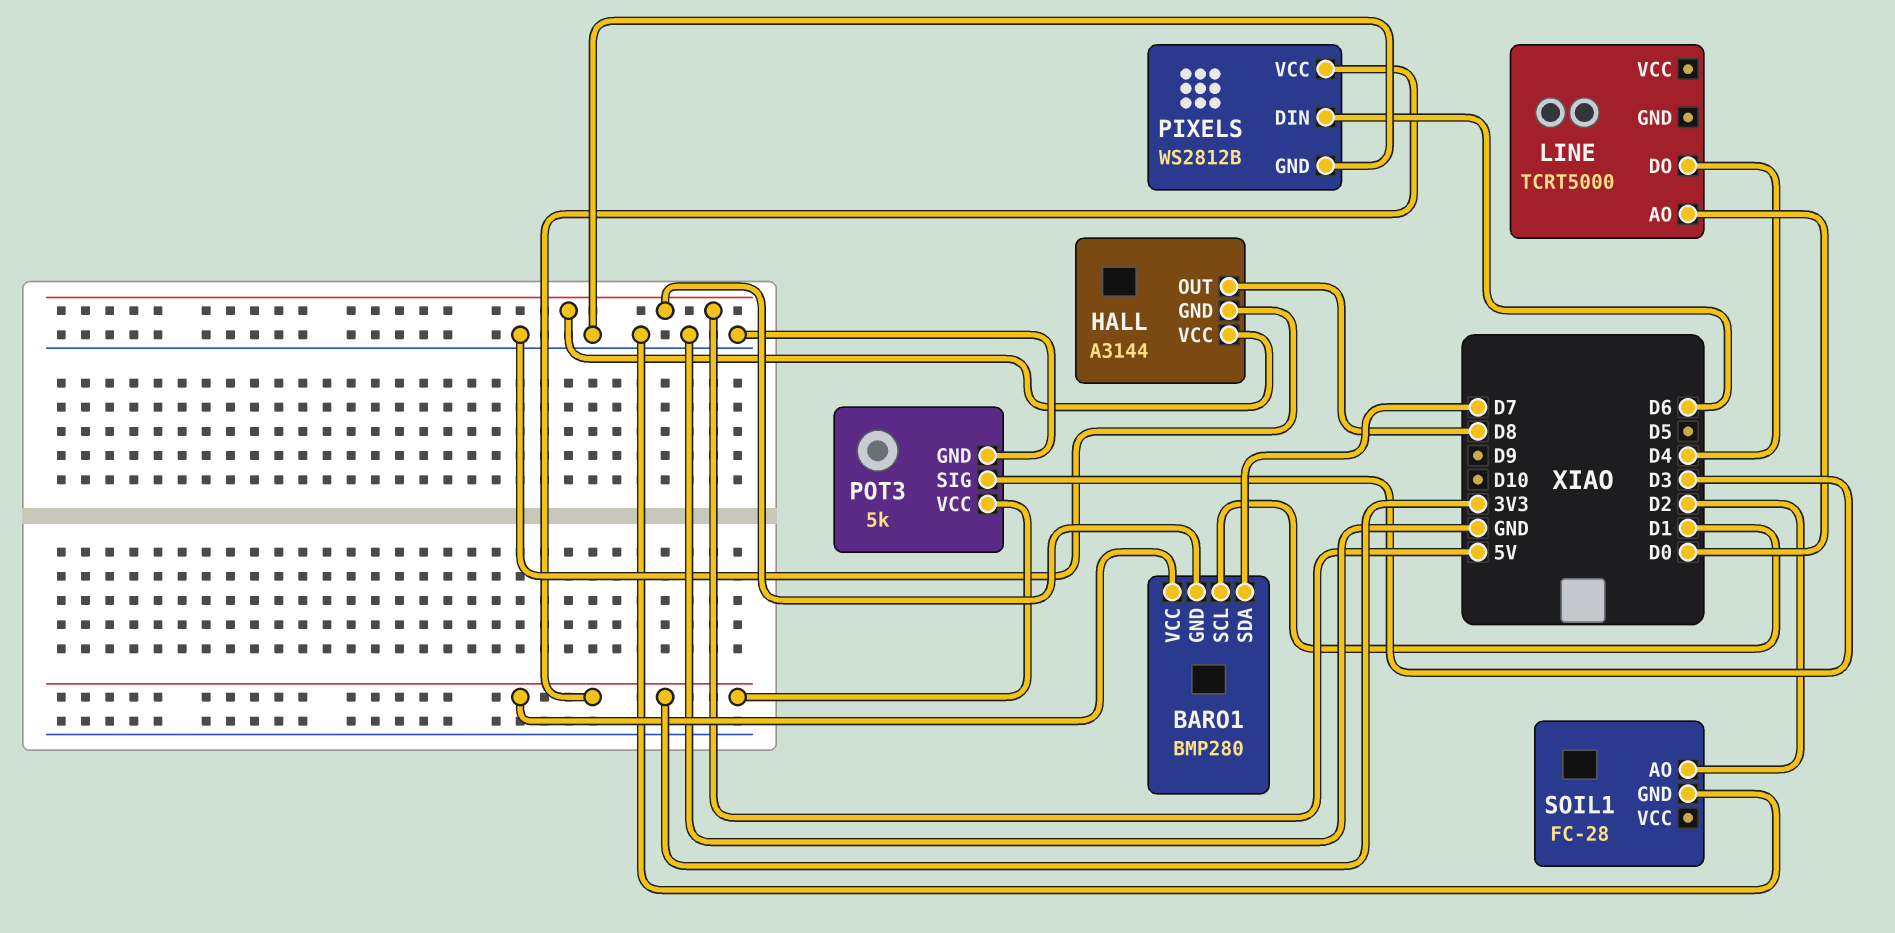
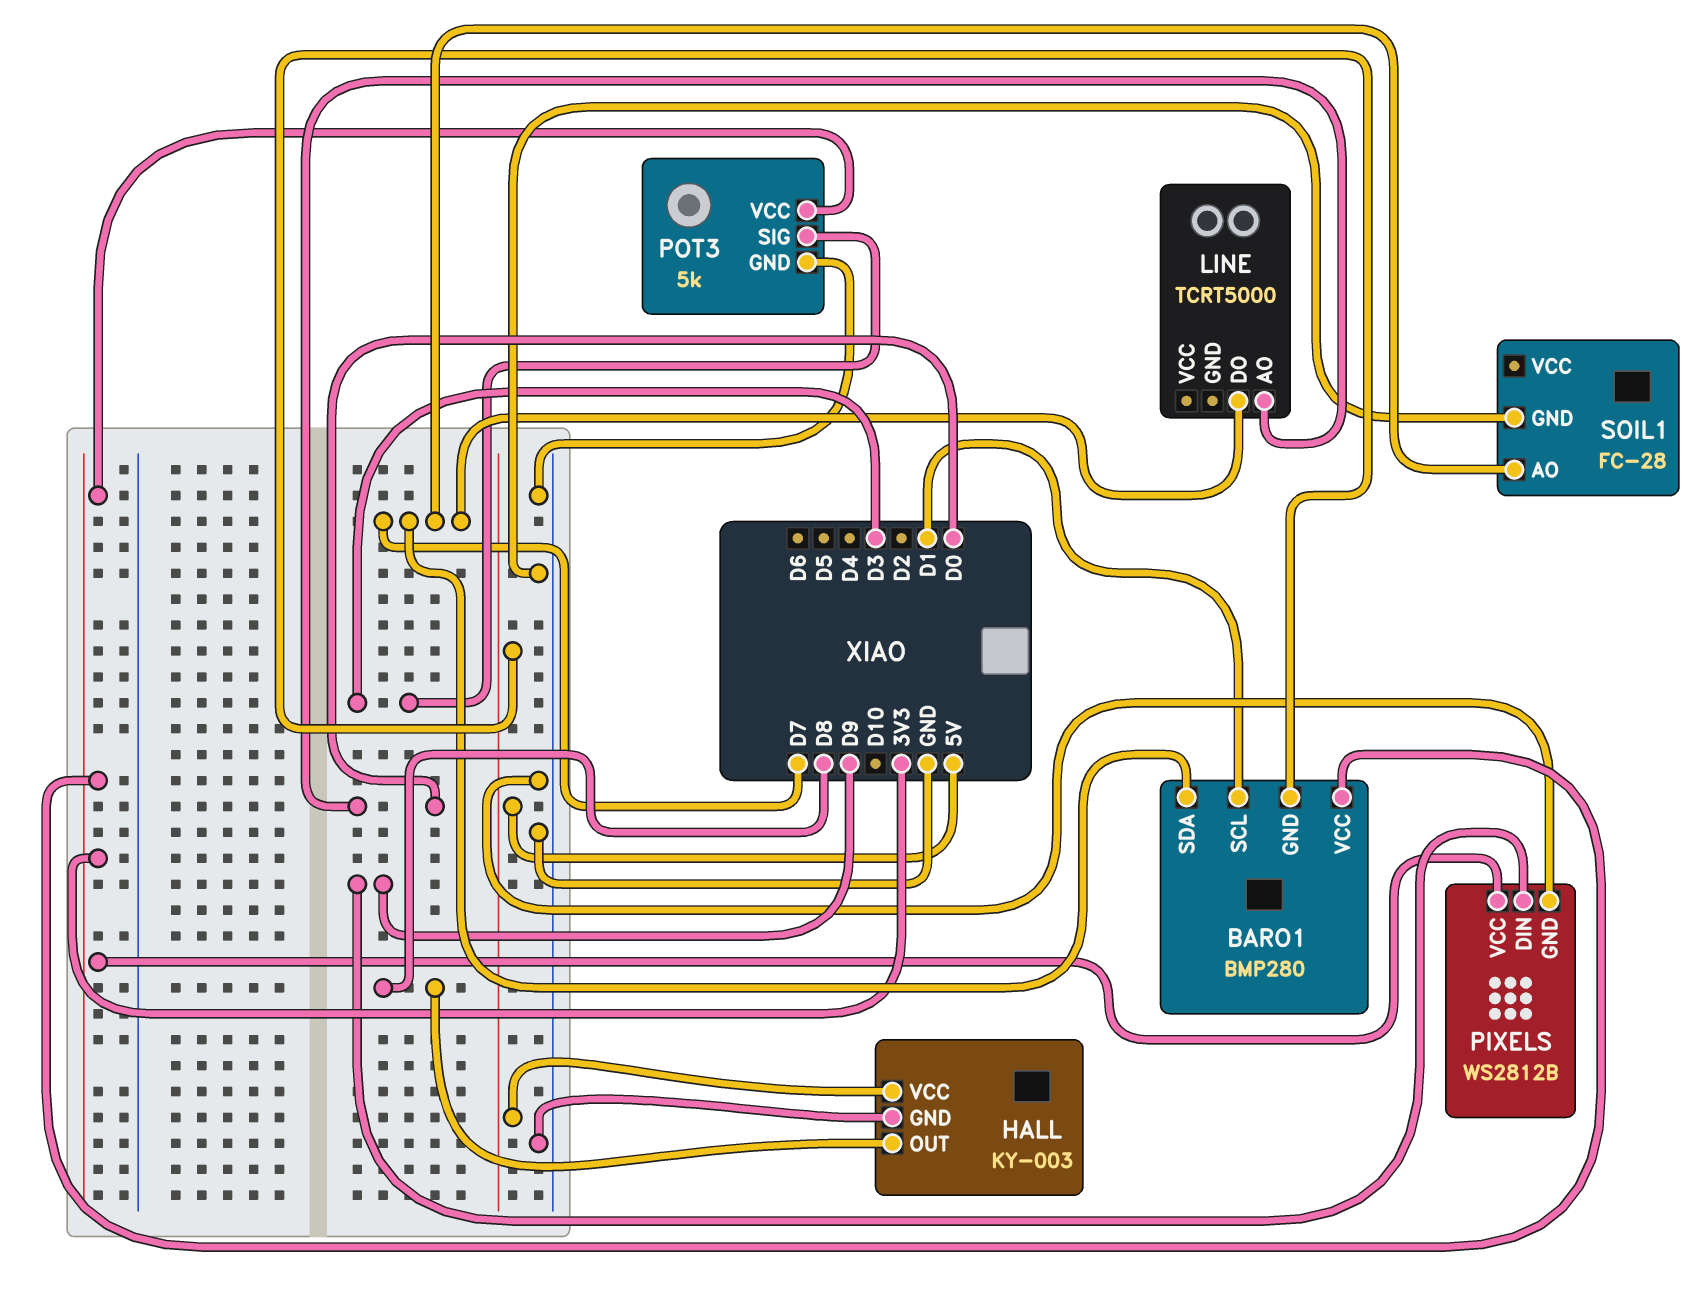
HALL: A3144 -> KY-003
LINE pin DO: D4 -> D7
PIXELS pin DIN: D6 -> D9
SOIL1 pin AO: D2 -> D7

